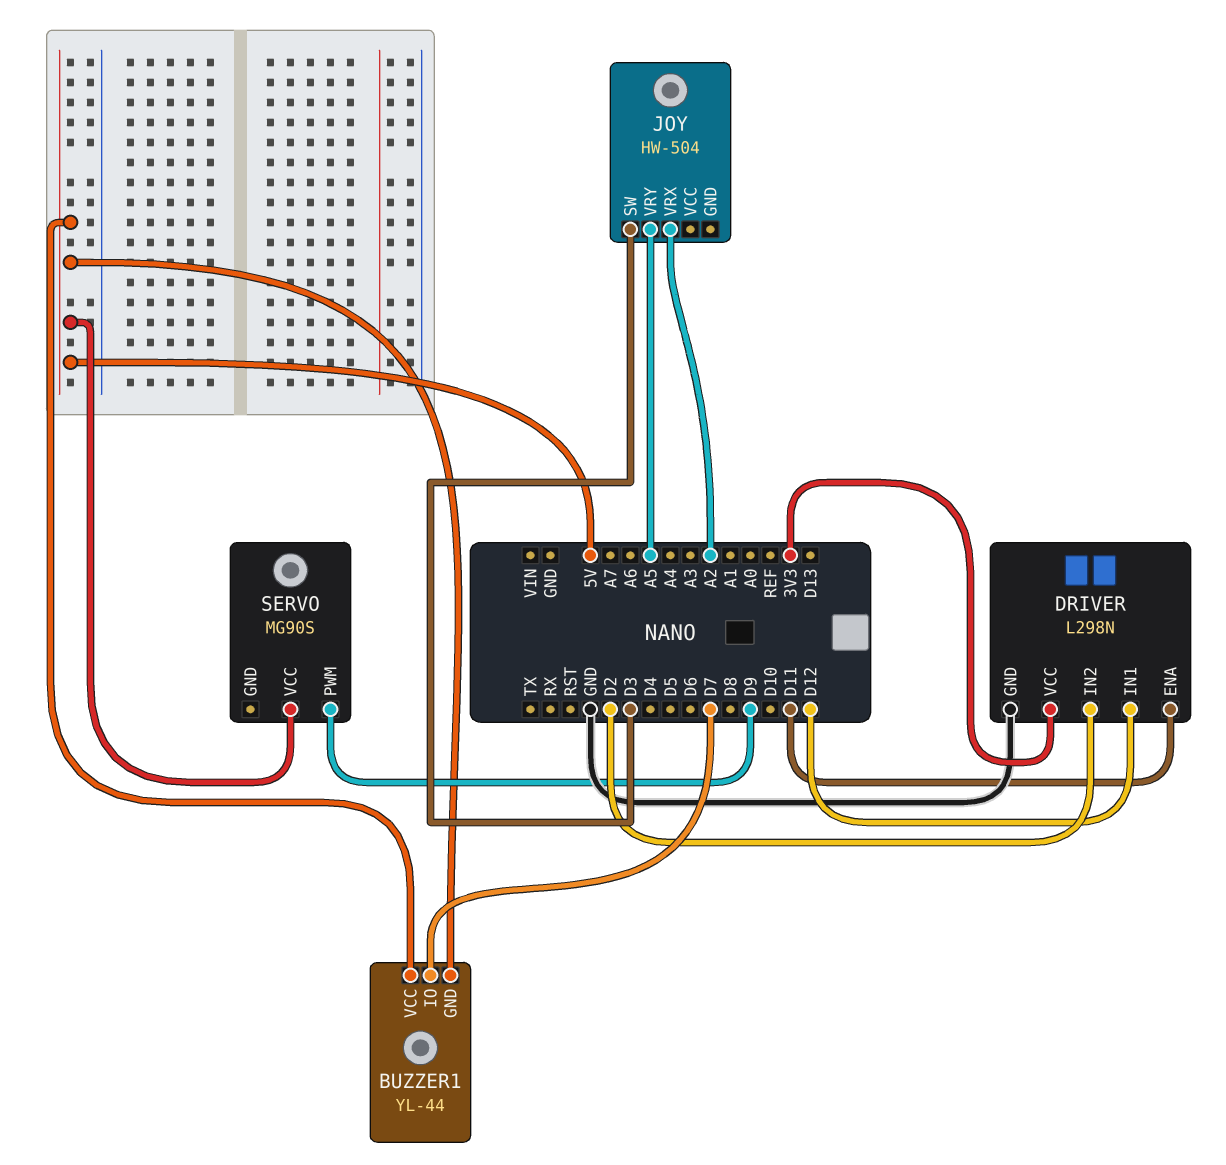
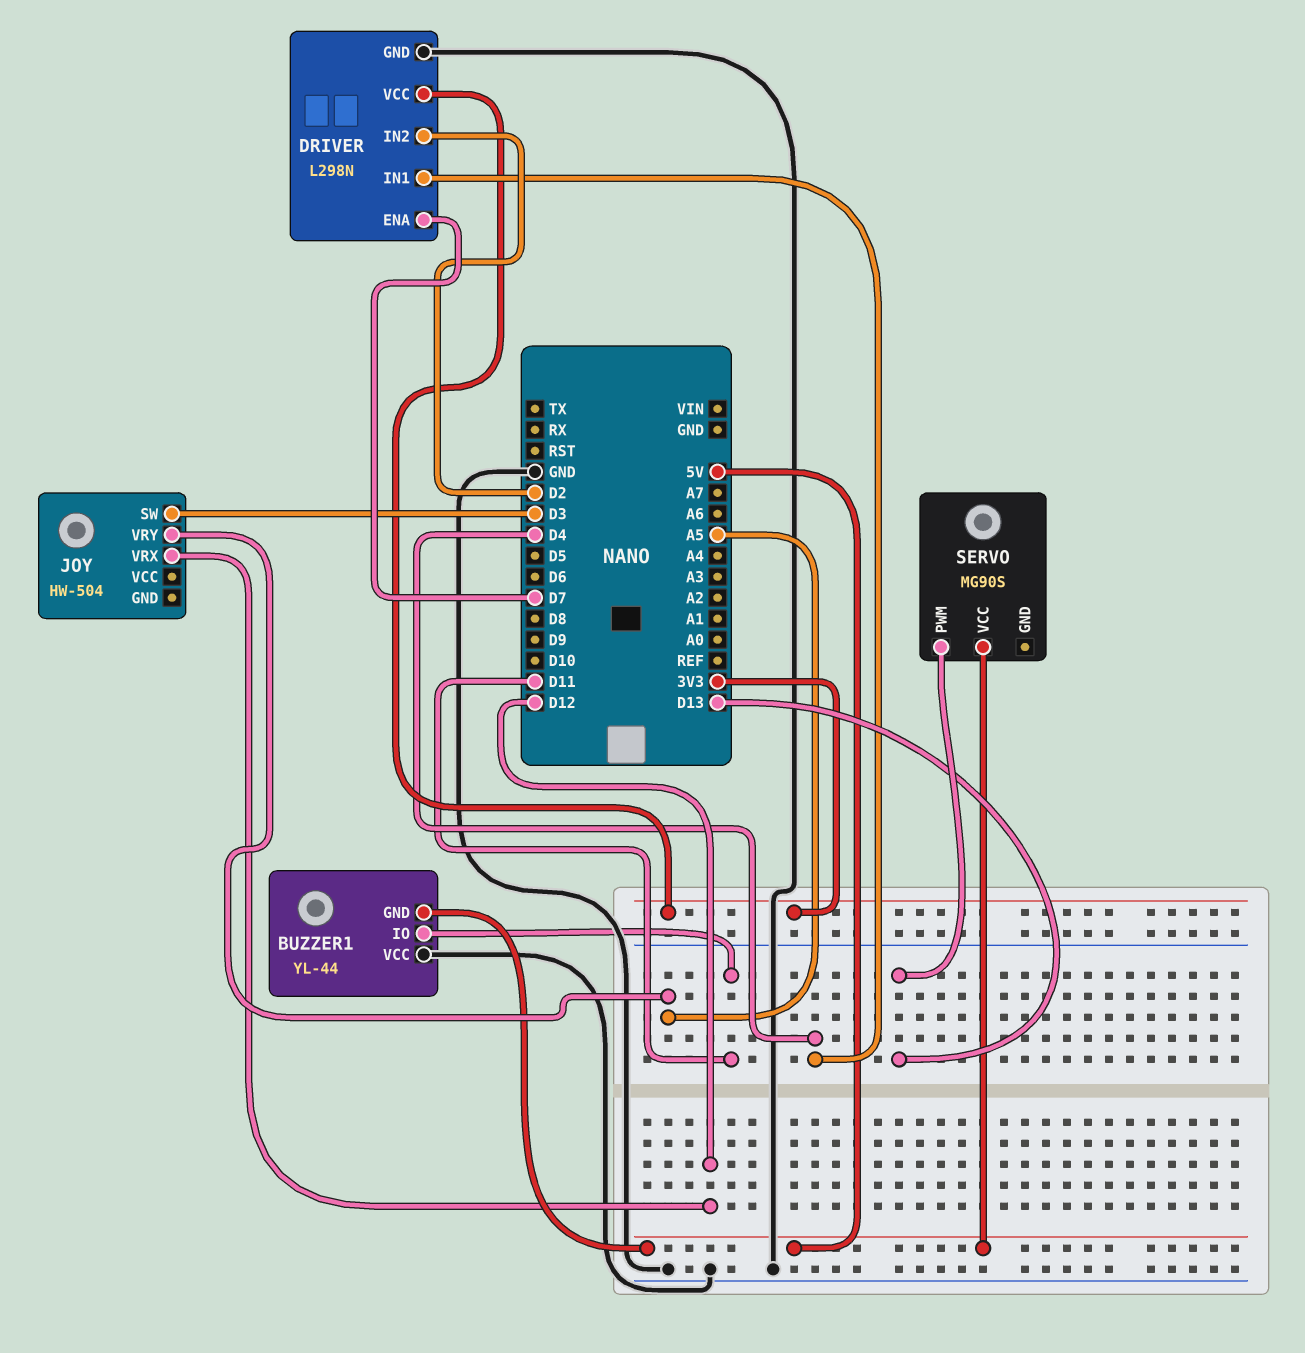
BUZZER1 pin IO: D7 -> D11
BUZZER1 pin VCC: 5V -> GND
DRIVER pin ENA: D11 -> D7
DRIVER pin IN1: D12 -> D4
JOY pin VRX: A2 -> D12
SERVO pin PWM: D9 -> D13

